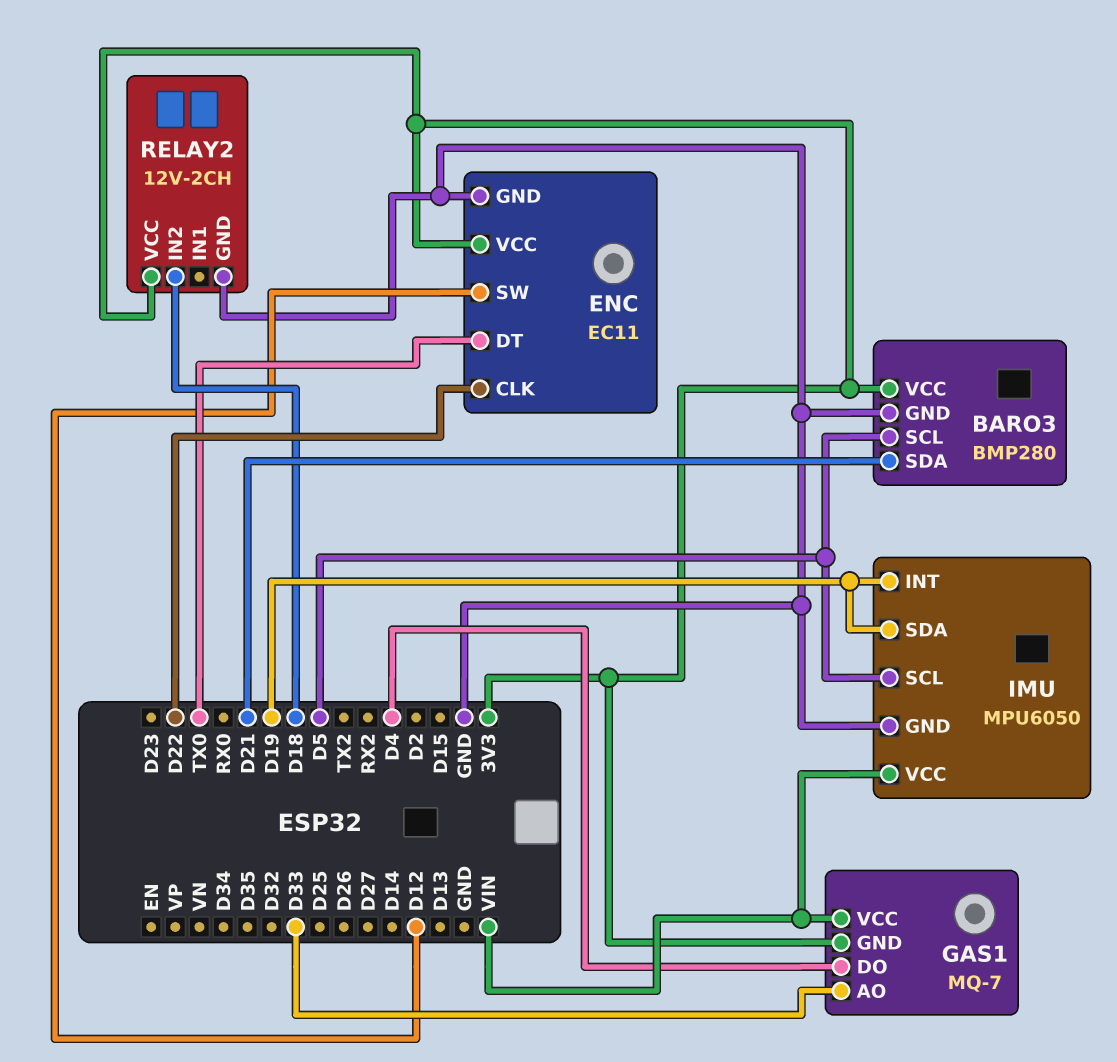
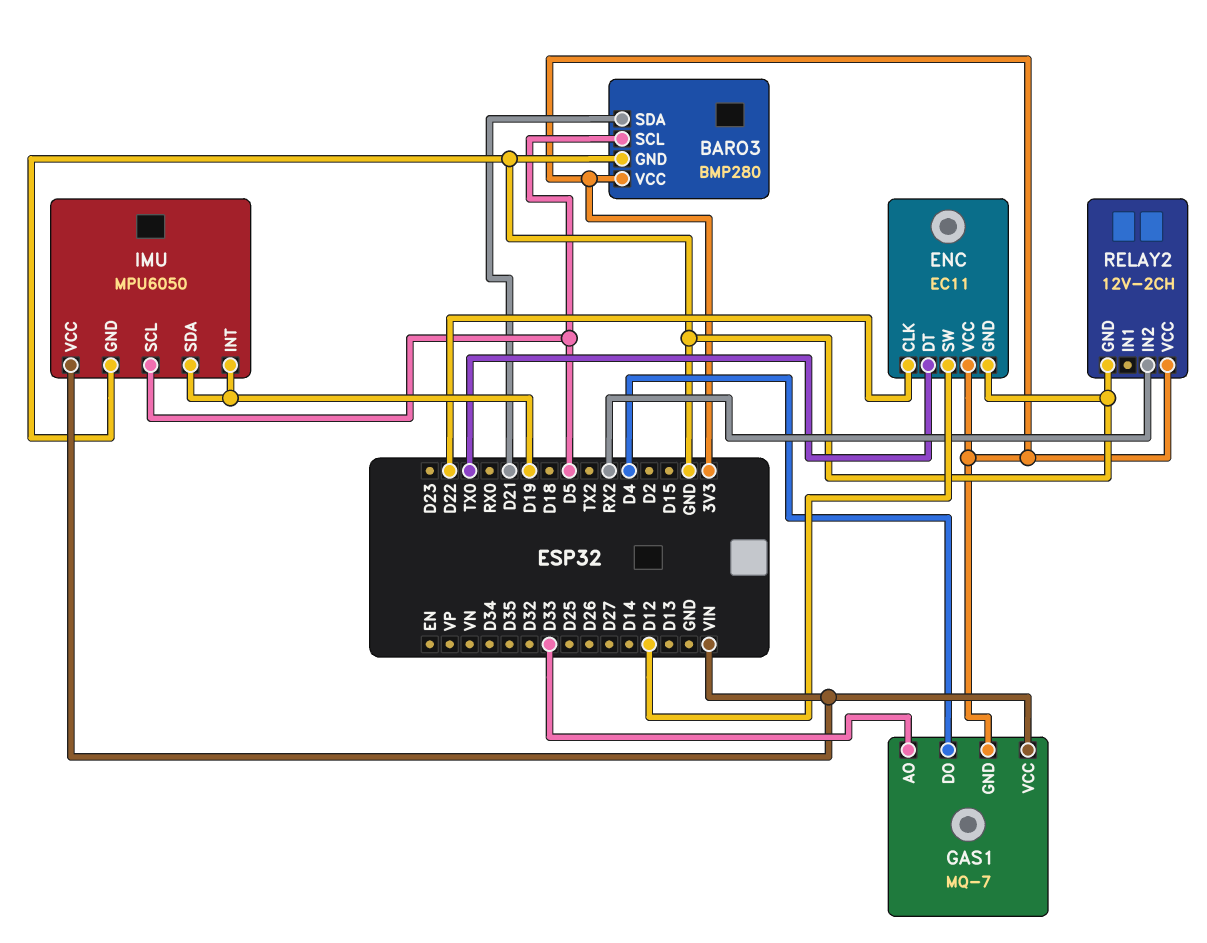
RELAY2 pin IN2: D18 -> RX2

